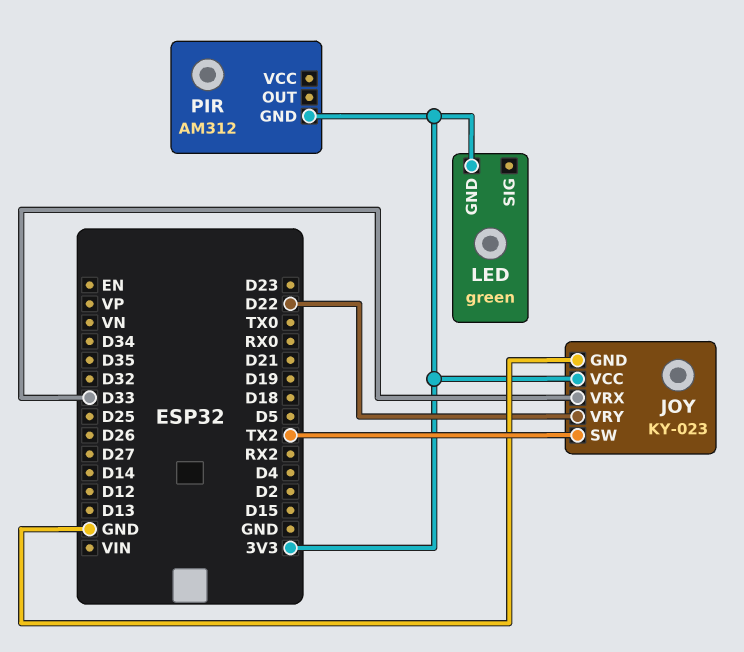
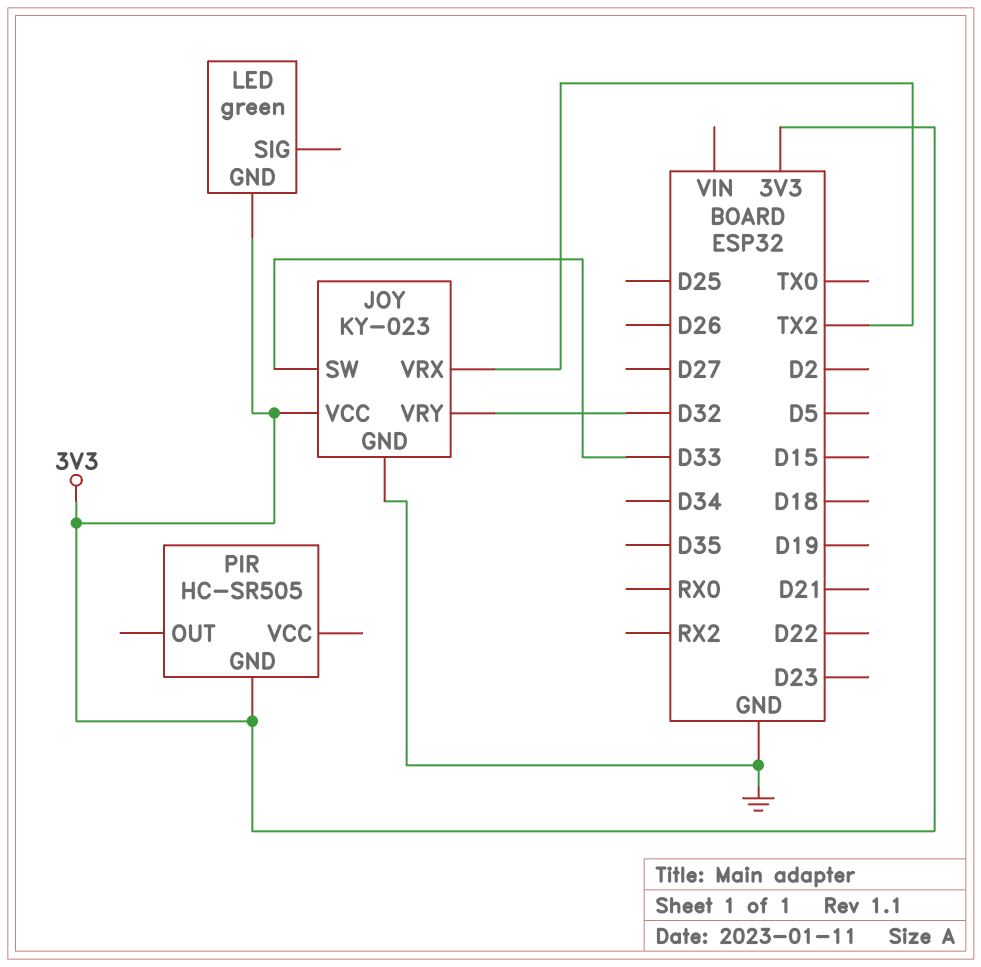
JOY pin SW: TX2 -> D33
JOY pin VRX: D33 -> TX2
JOY pin VRY: D22 -> D32
PIR: AM312 -> HC-SR505

